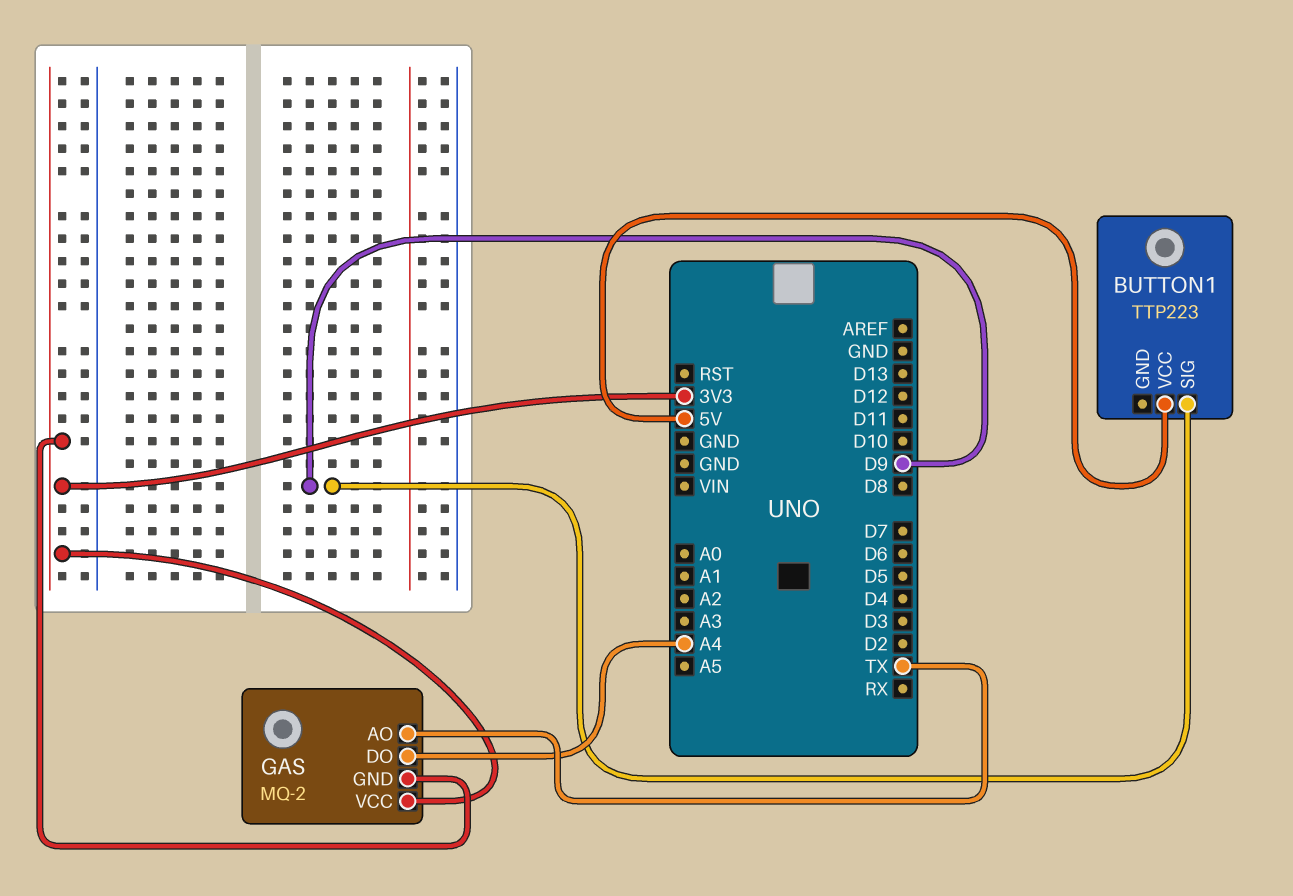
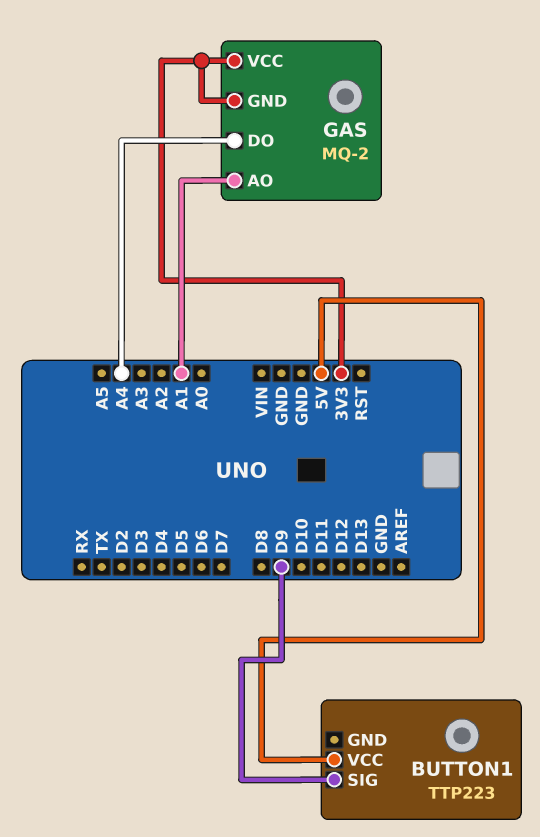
GAS pin AO: TX -> A1

